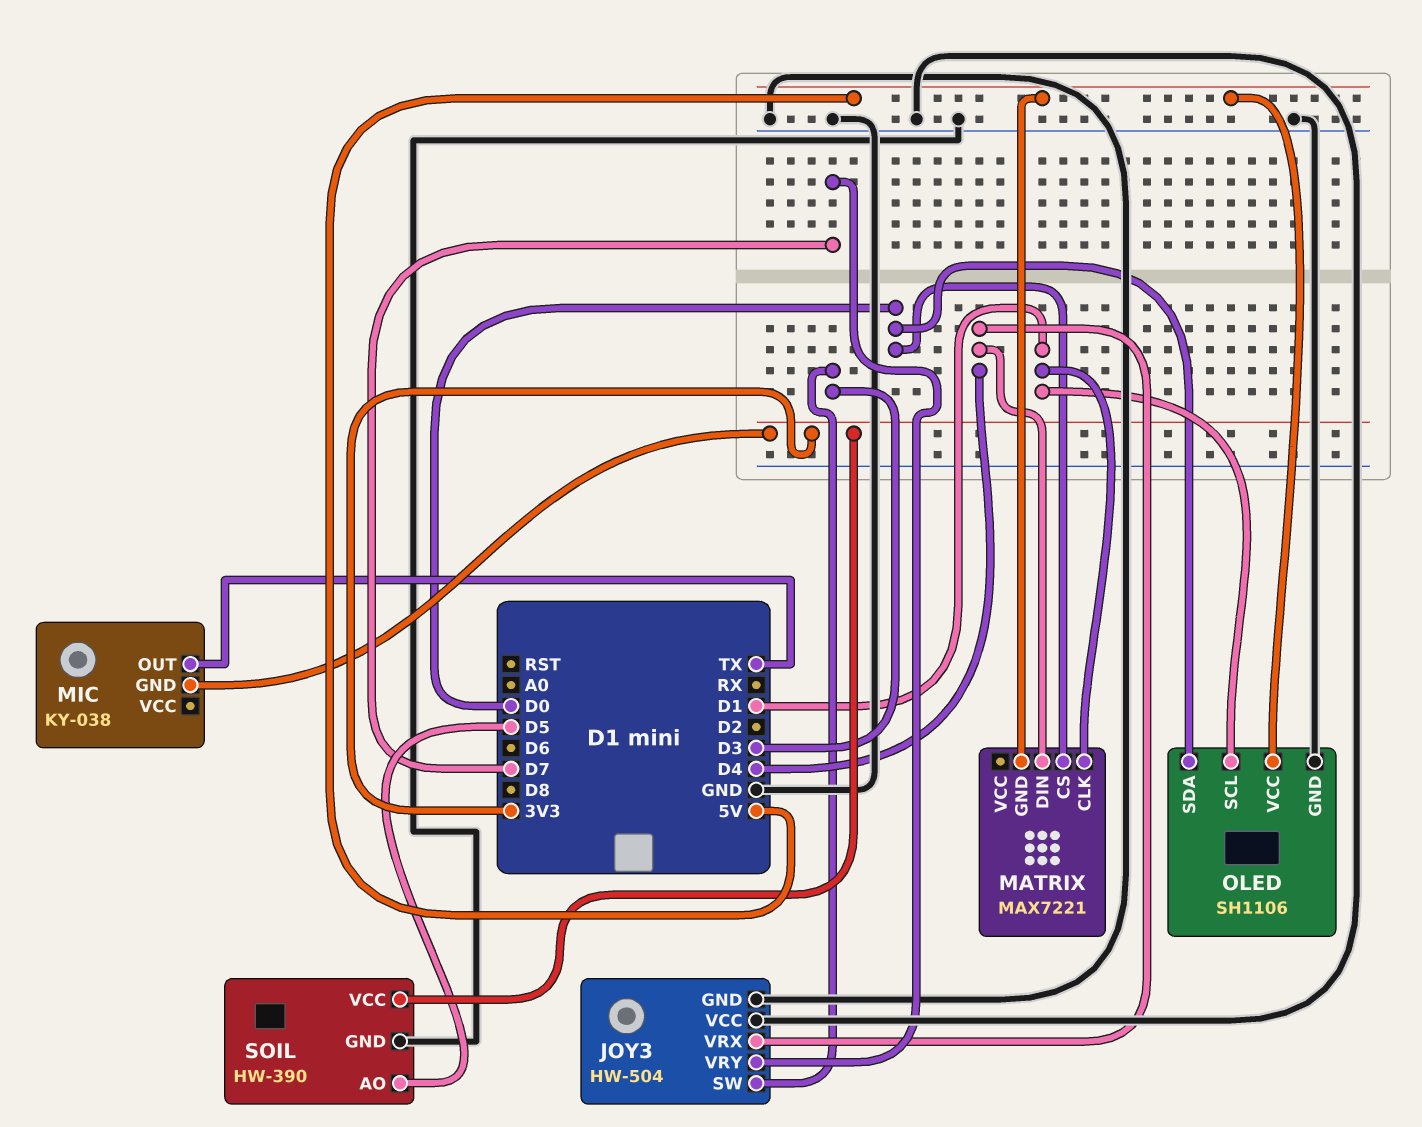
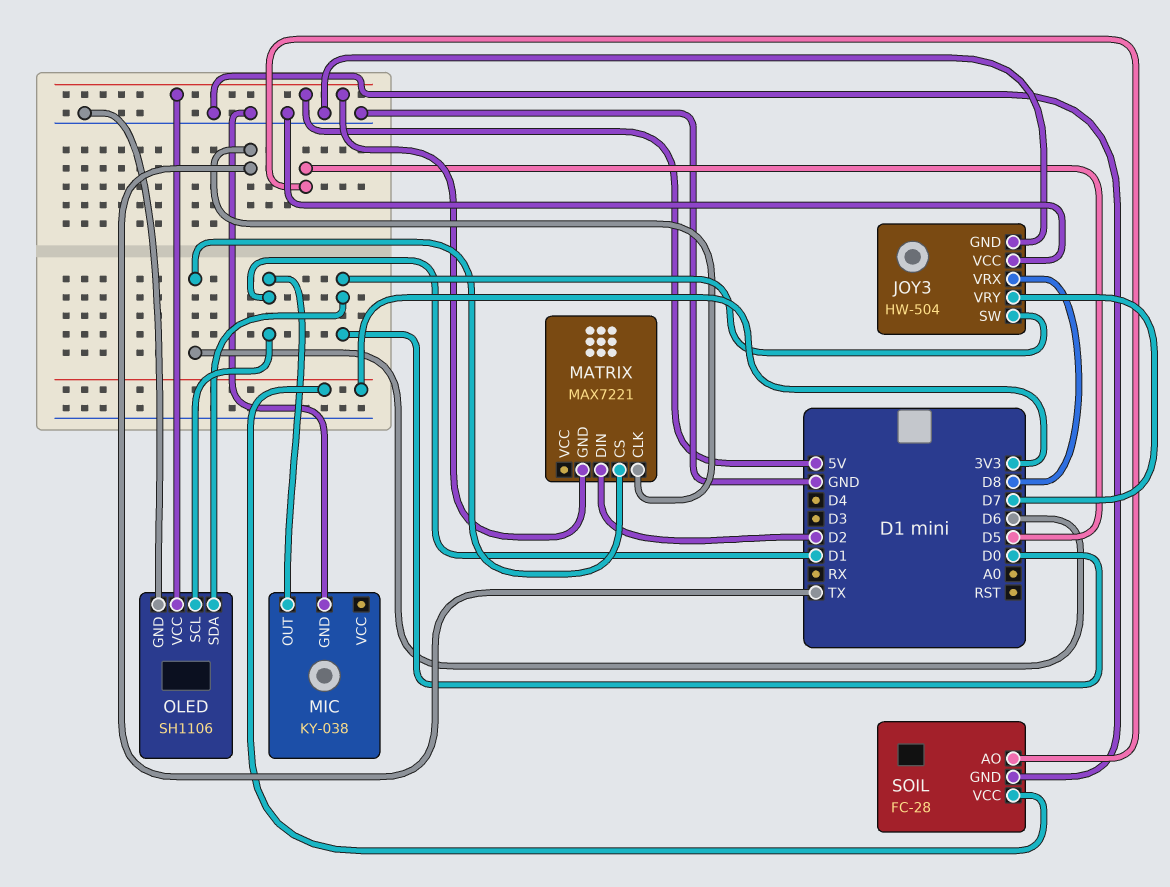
JOY3 pin SW: D3 -> D0
JOY3 pin VRX: D4 -> D8
MATRIX pin CLK: D1 -> TX
MATRIX pin CS: D0 -> D6
MATRIX pin DIN: D4 -> D2
MIC pin GND: 3V3 -> GND
MIC pin OUT: TX -> D1
SOIL: HW-390 -> FC-28

